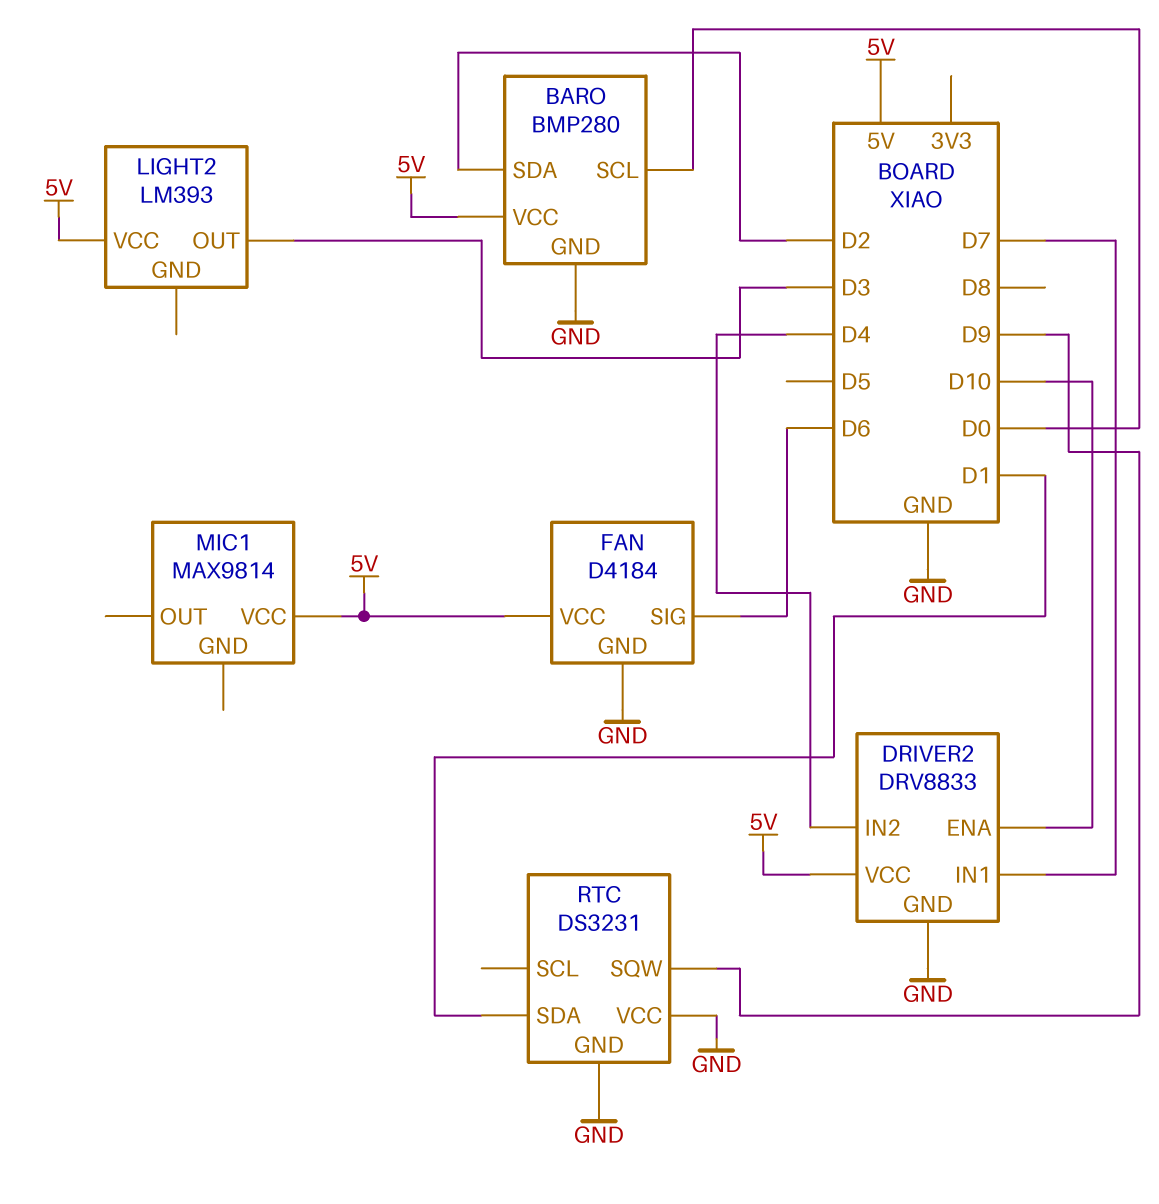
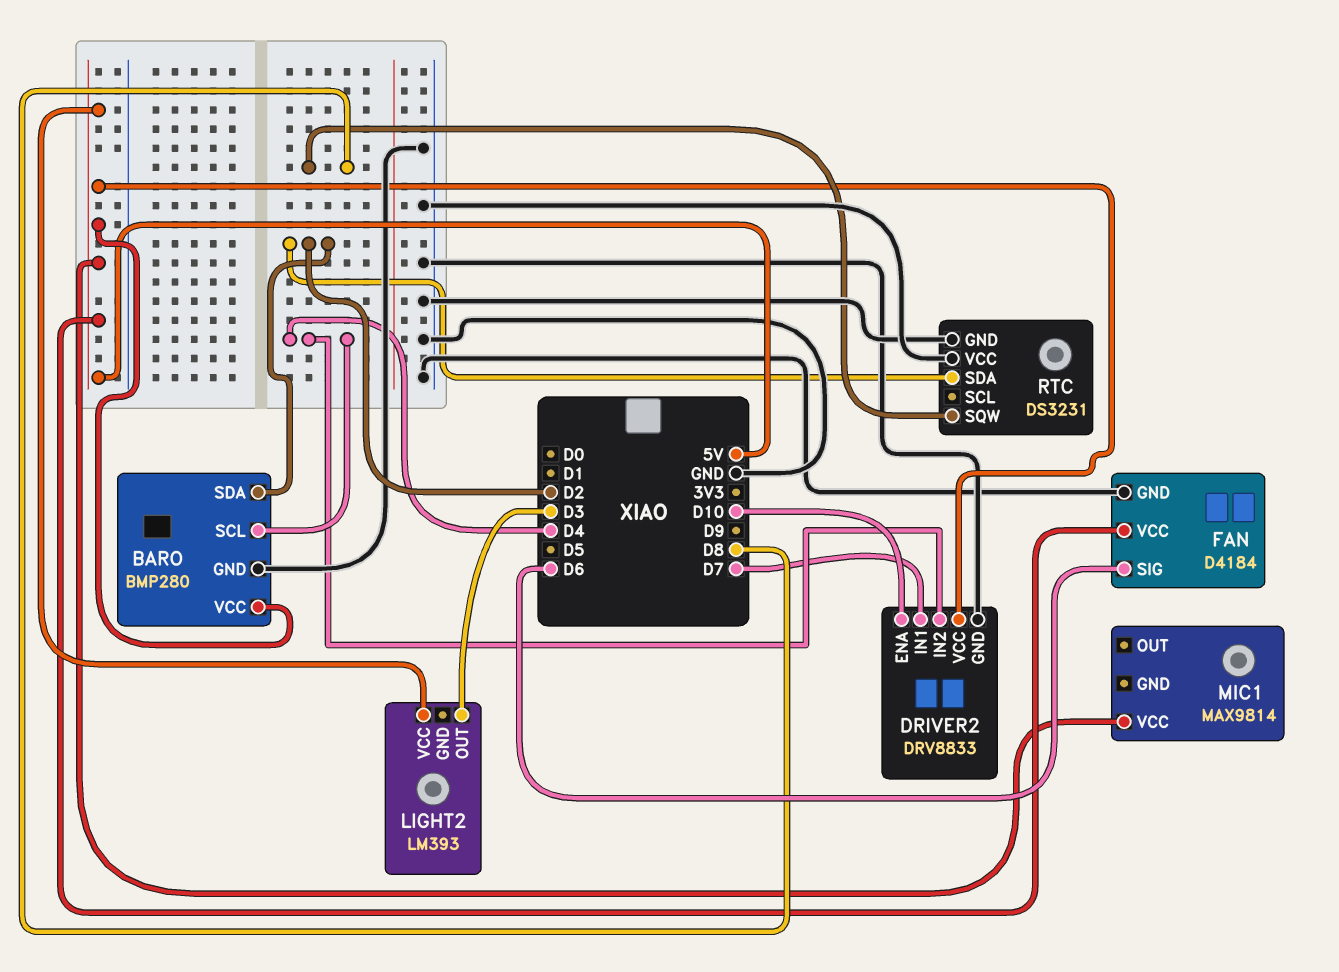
BARO pin SCL: D0 -> D4
RTC pin SDA: D1 -> D2
RTC pin SQW: D9 -> D8

